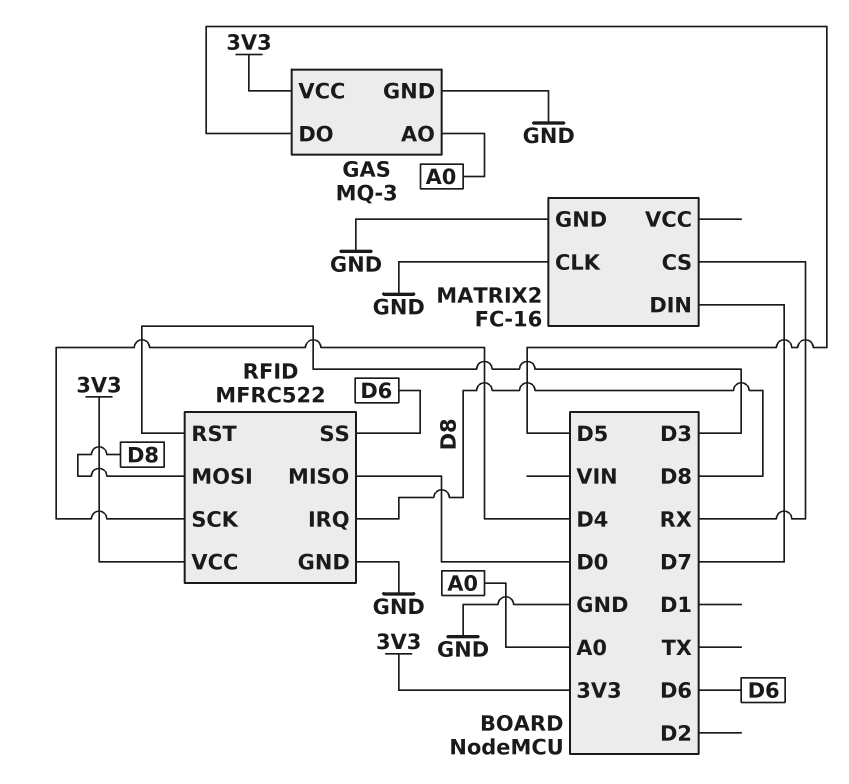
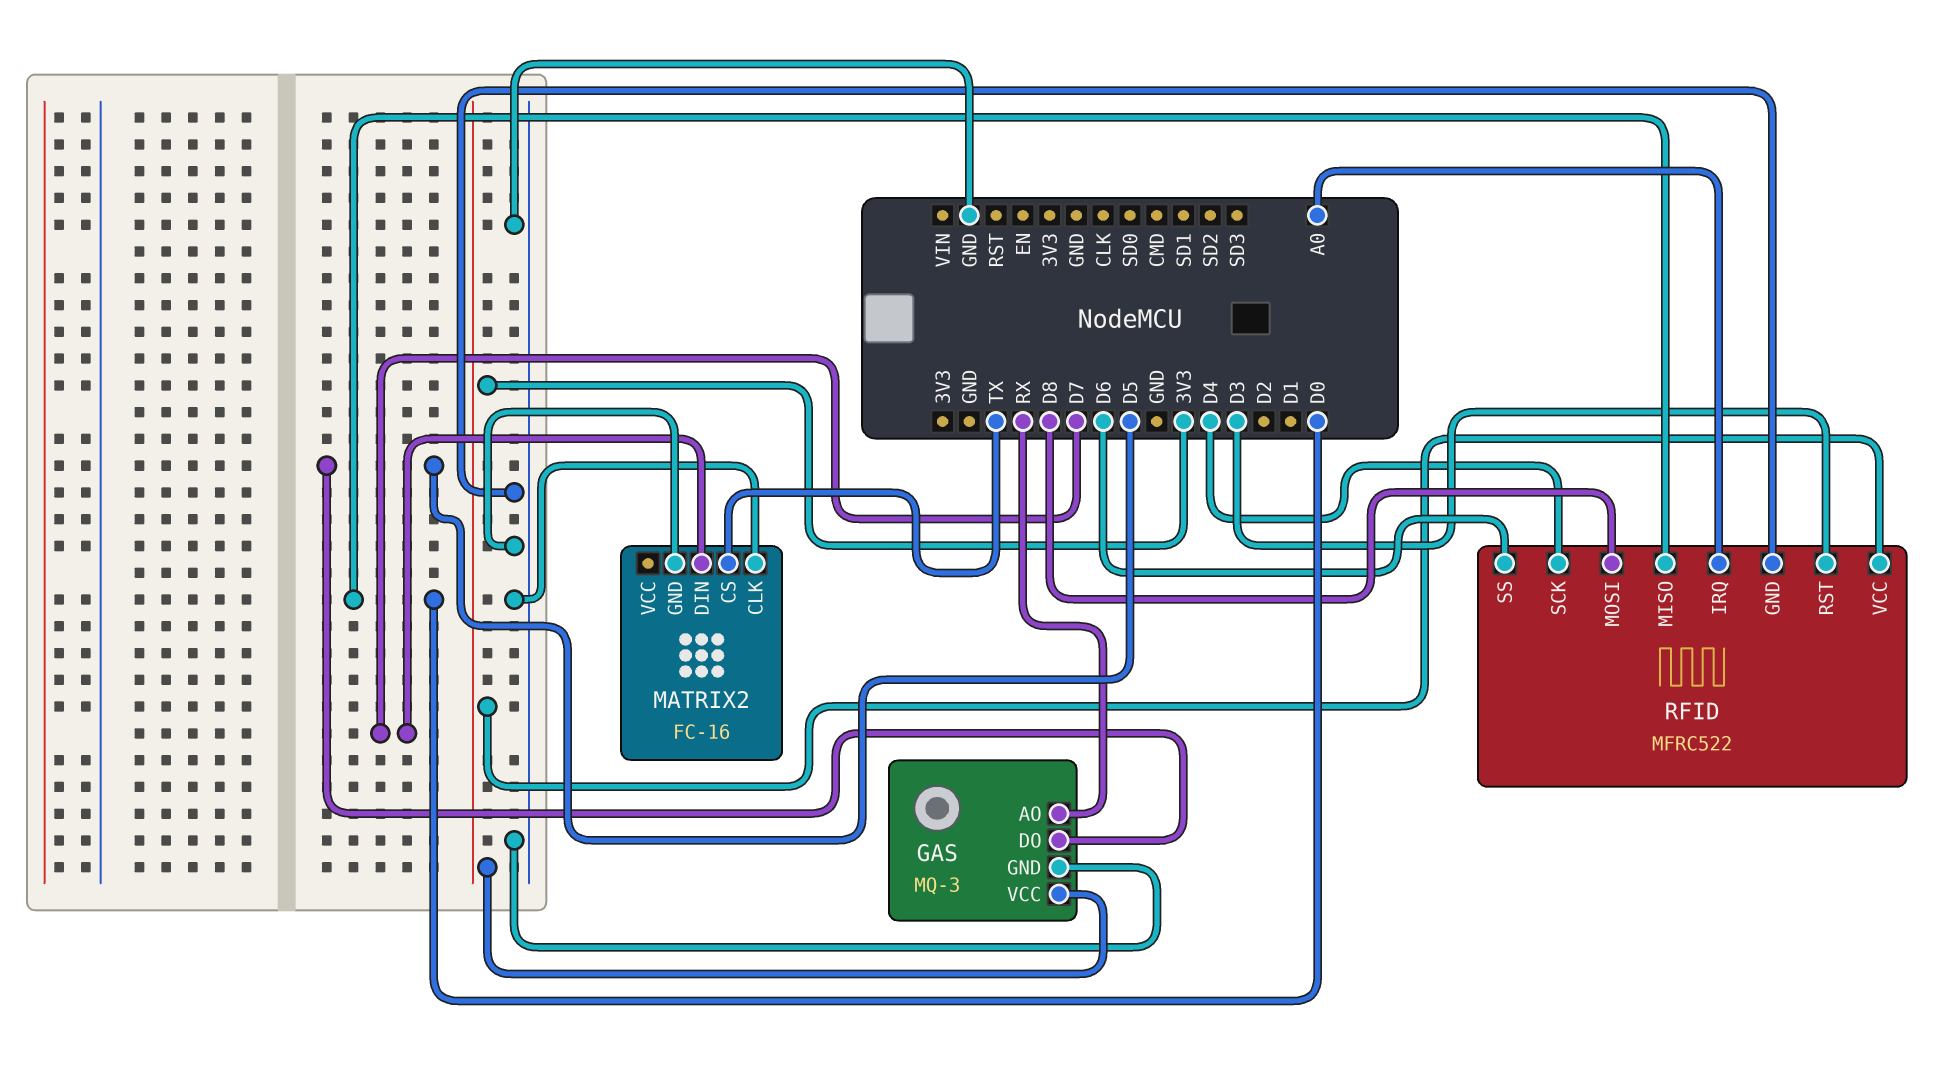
GAS pin AO: A0 -> RX
MATRIX2 pin CS: RX -> TX
RFID pin IRQ: D8 -> A0

